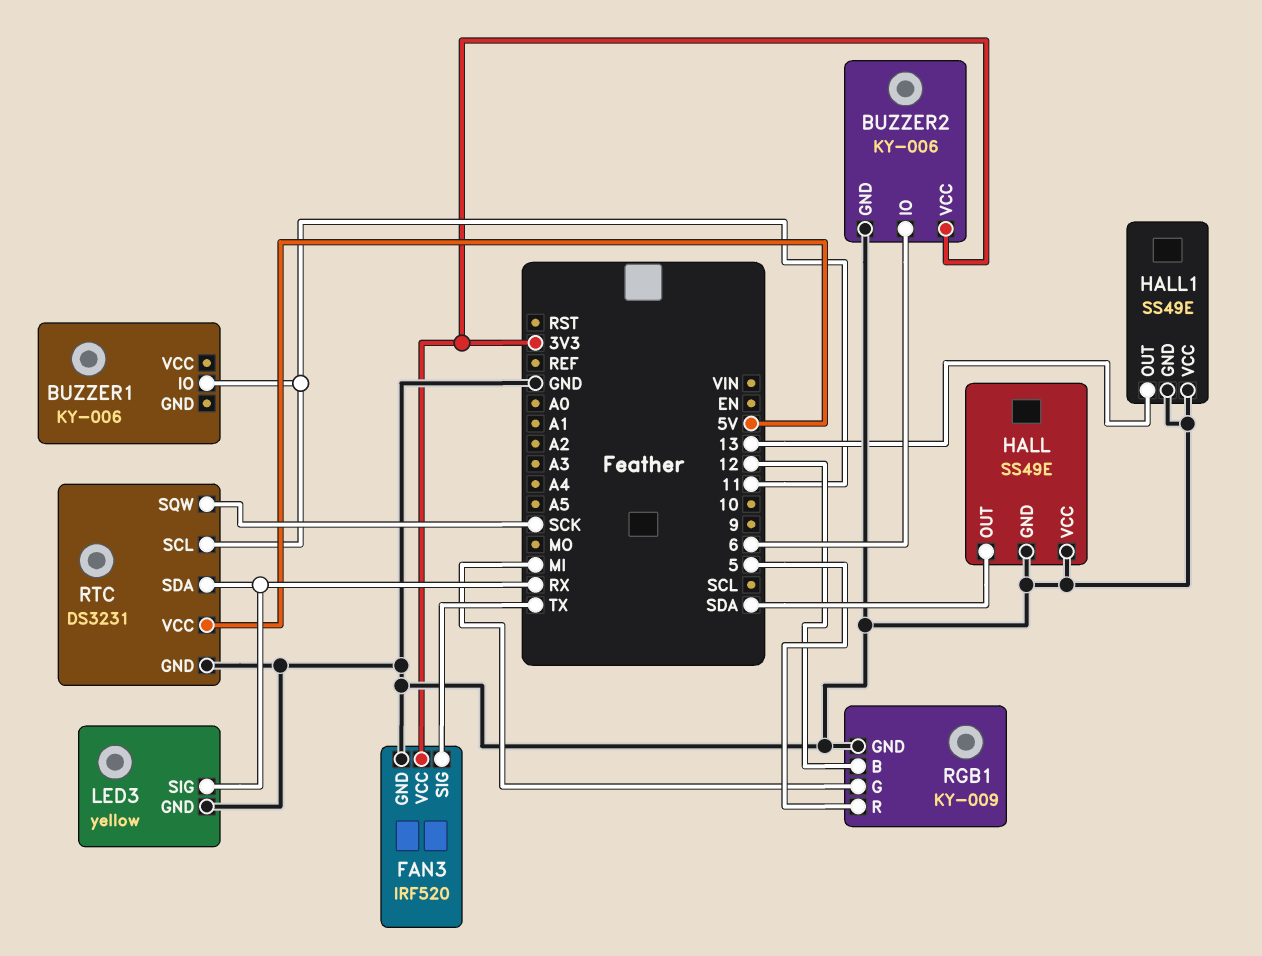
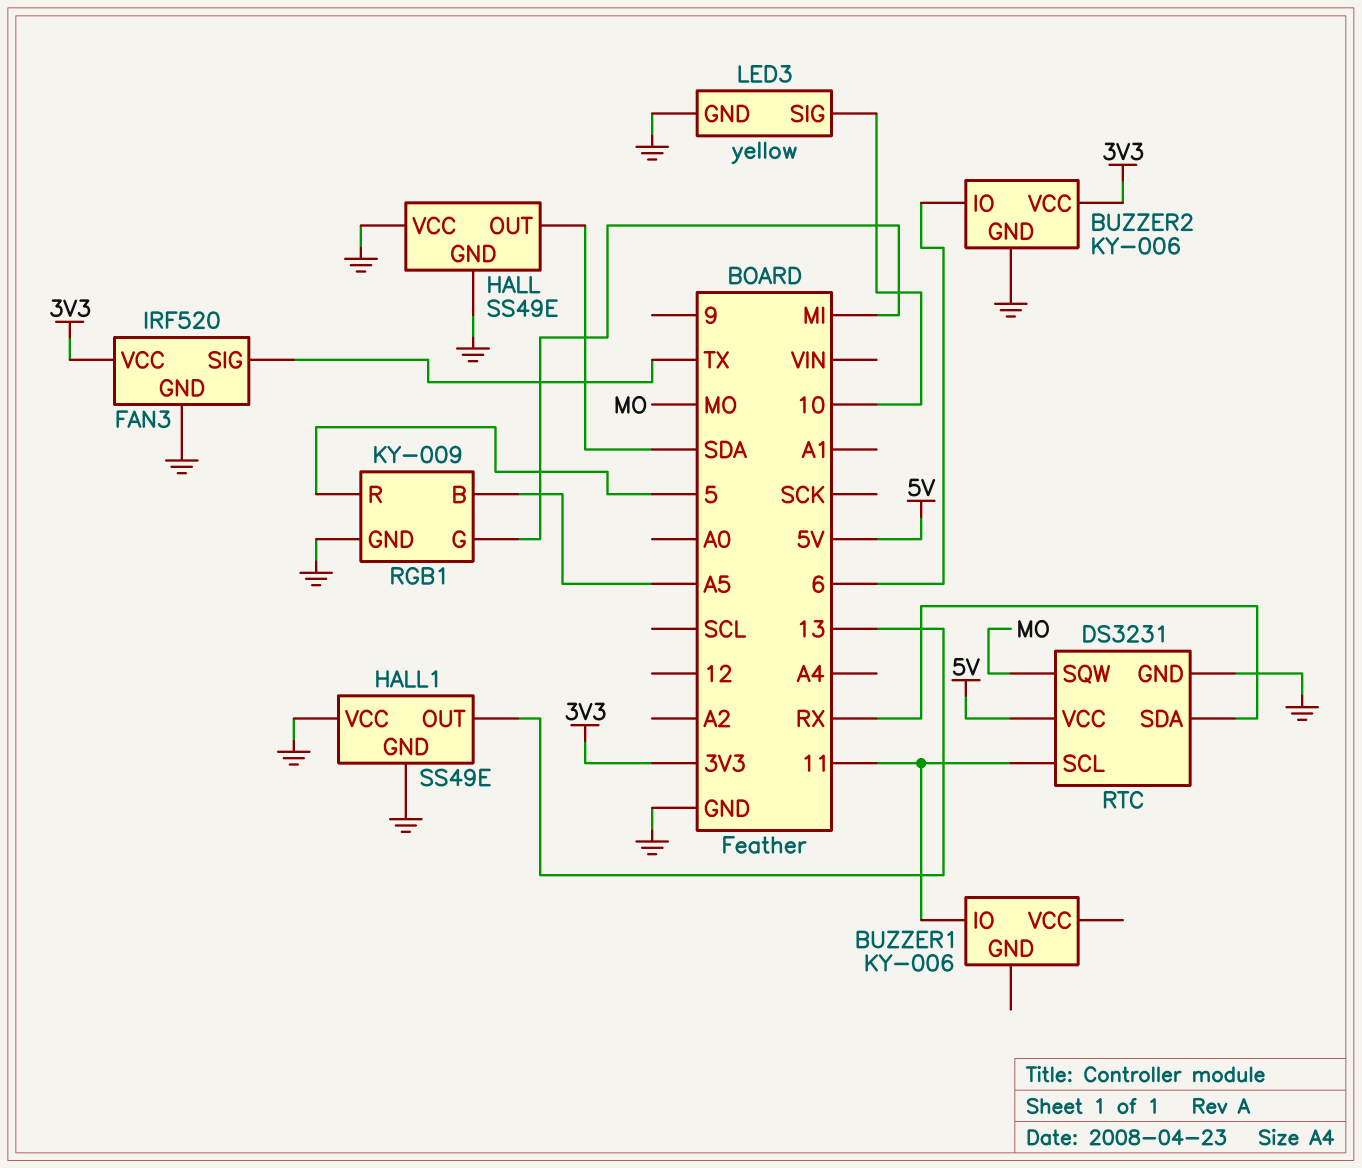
LED3 pin SIG: RX -> 10
RGB1 pin B: 12 -> A5
RTC pin SQW: SCK -> MO

